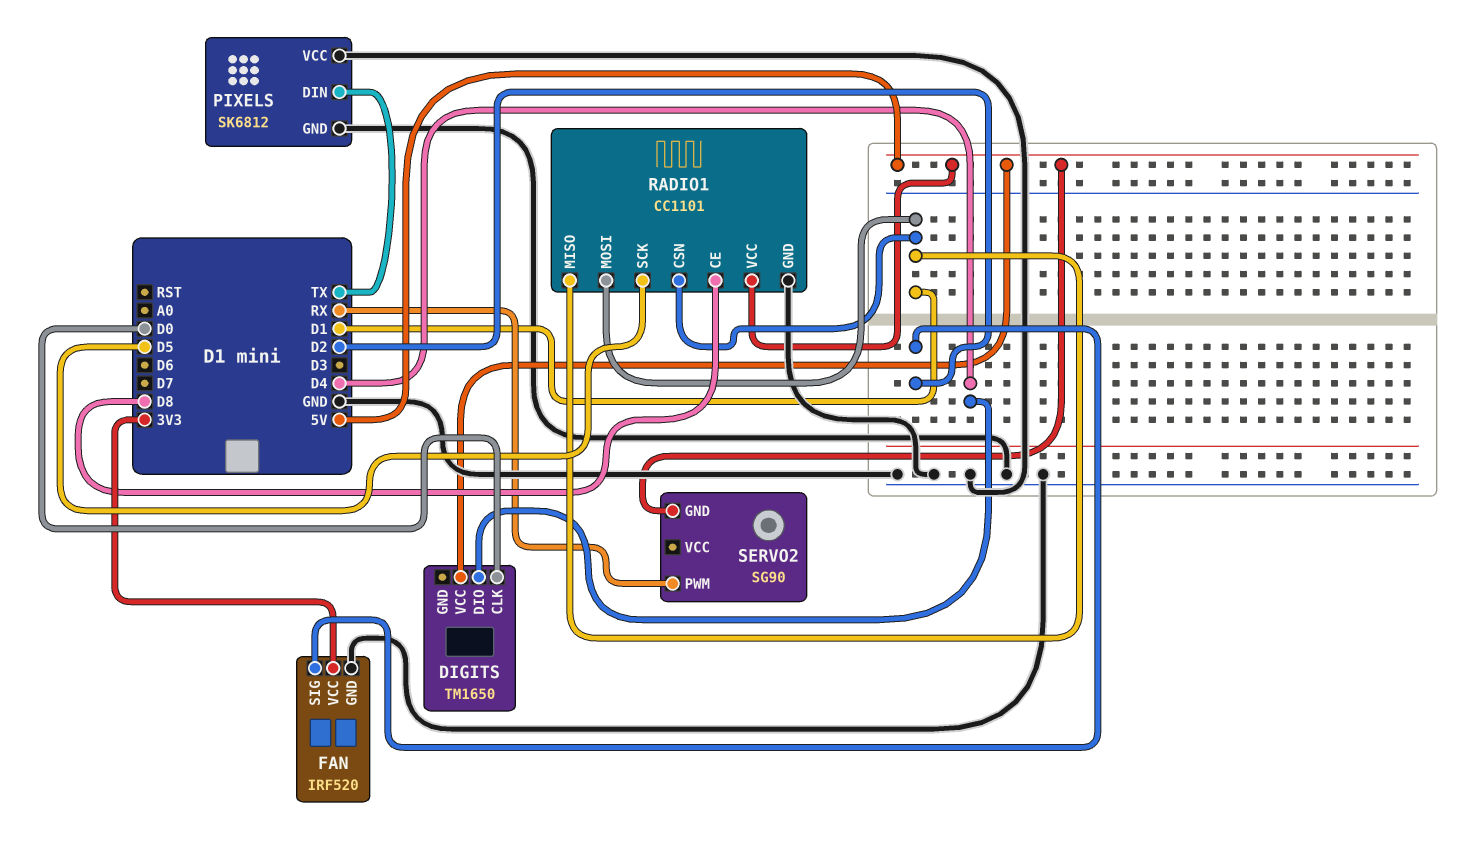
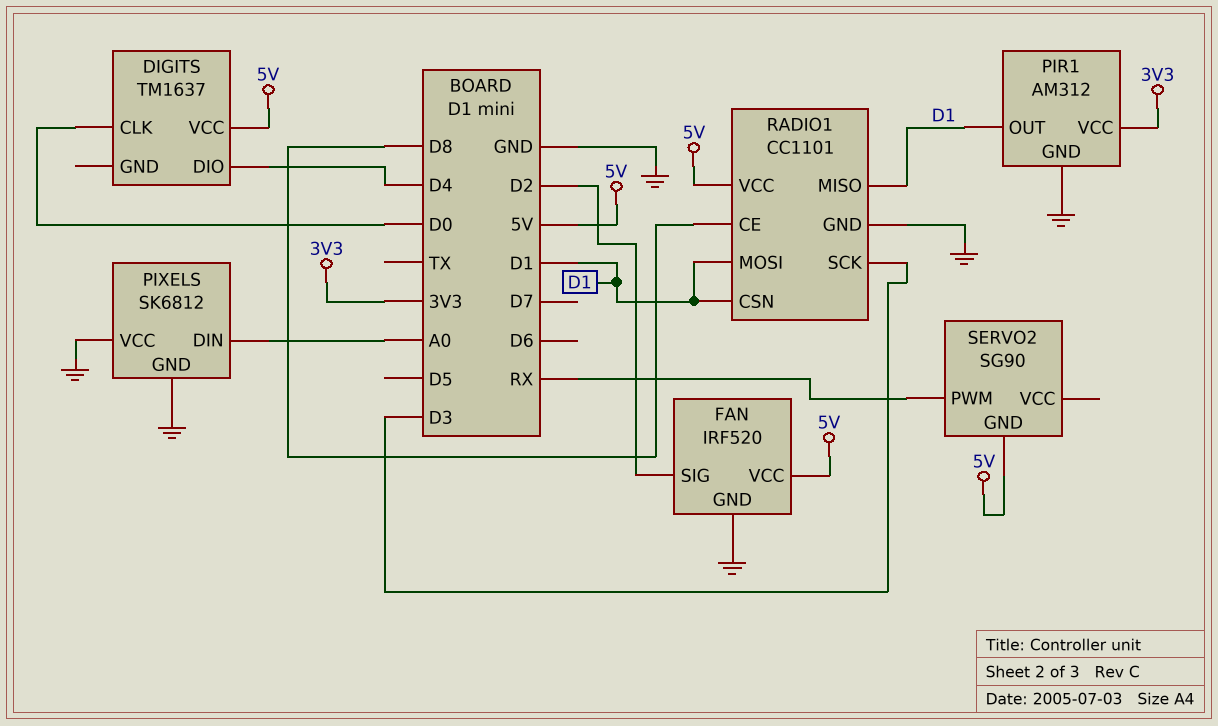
DIGITS: TM1650 -> TM1637
FAN pin VCC: 3V3 -> 5V
PIR1: none -> AM312
PIR1 pin GND: none -> GND
PIR1 pin OUT: none -> D1
PIR1 pin VCC: none -> 3V3
PIXELS pin DIN: TX -> A0
RADIO1 pin SCK: D5 -> D3

